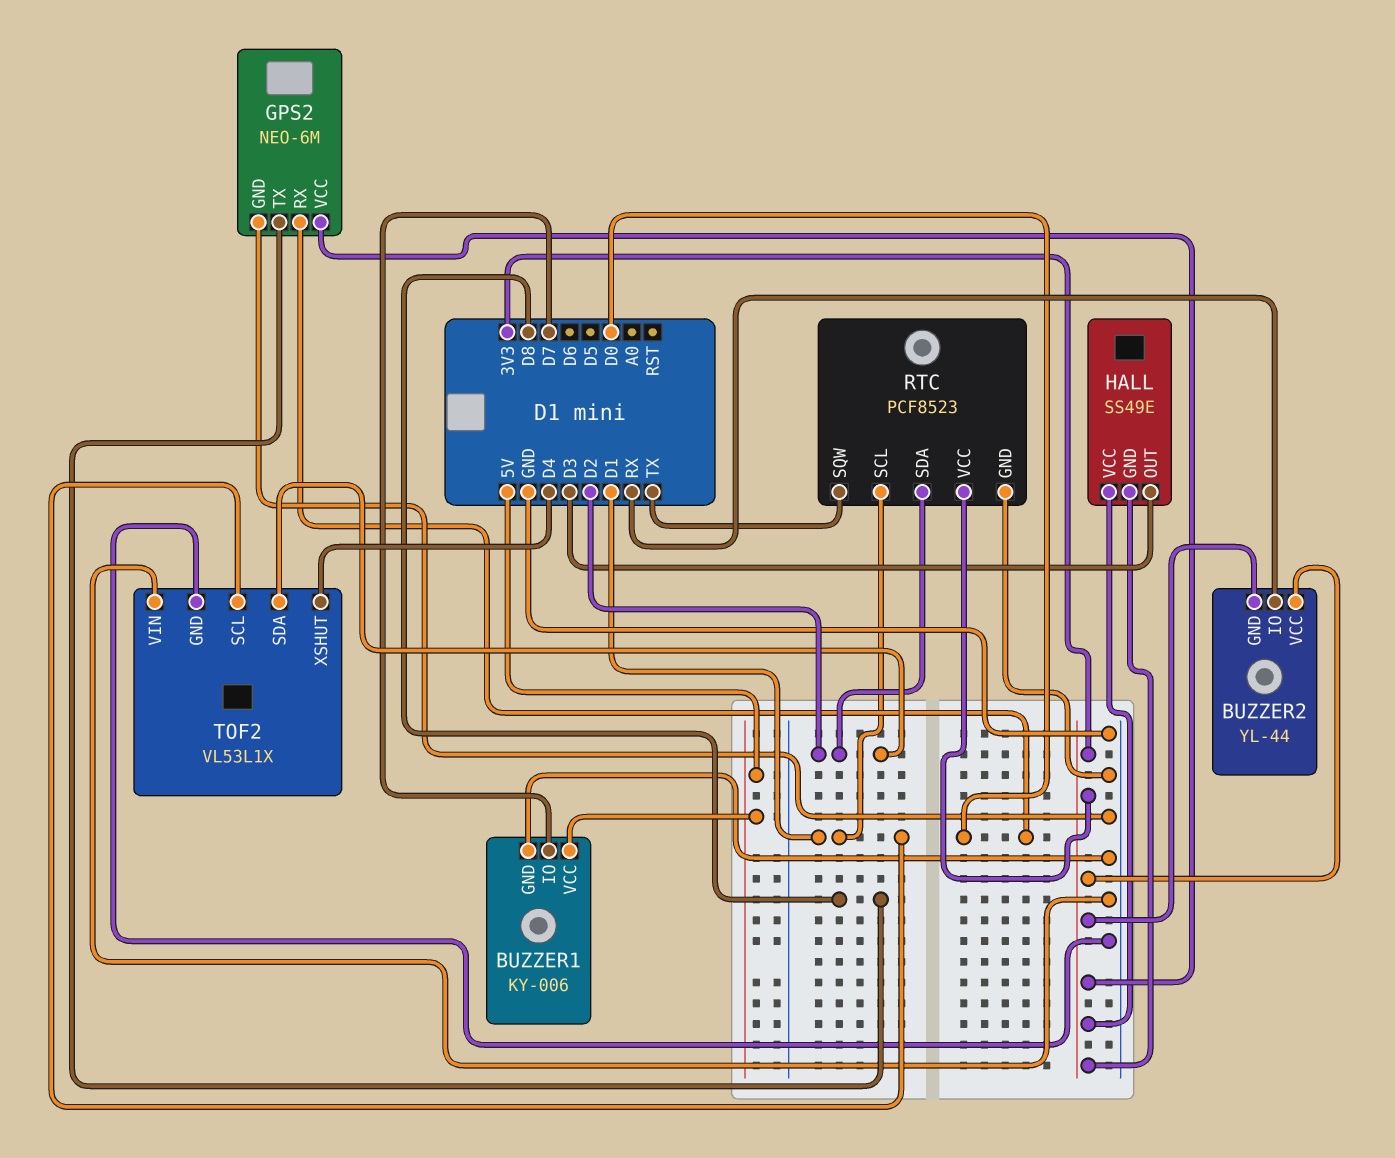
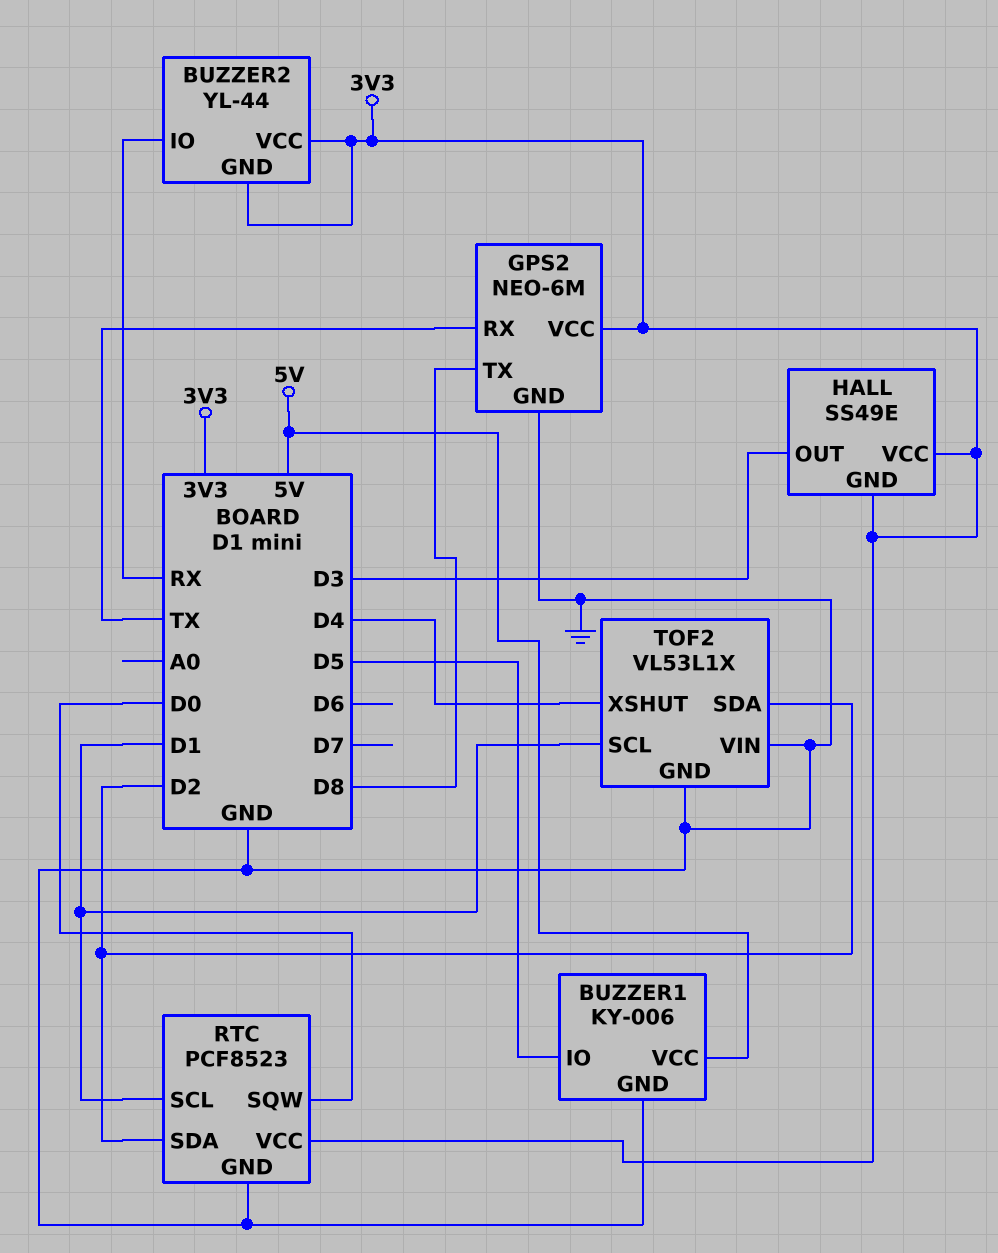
BUZZER1 pin IO: D7 -> D5
GPS2 pin RX: D0 -> TX
RTC pin SQW: TX -> D0

